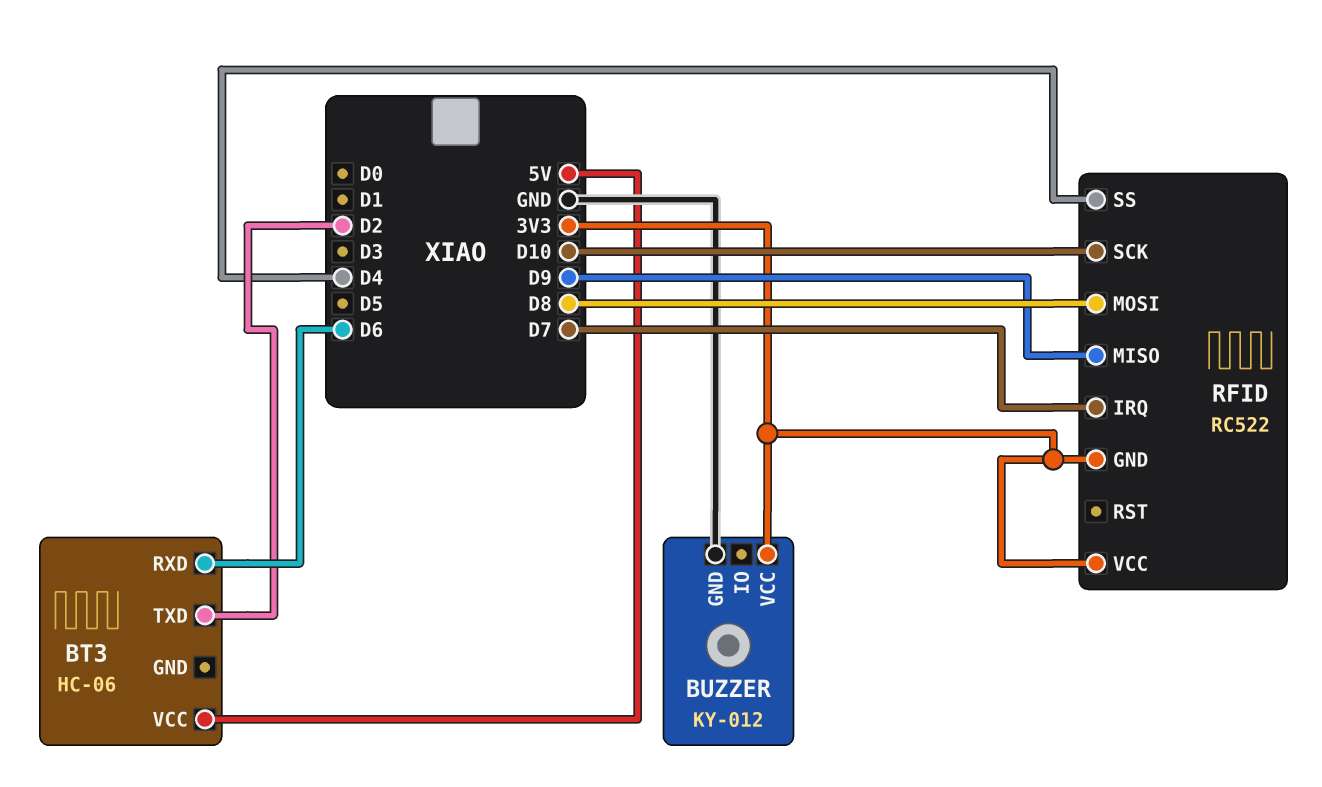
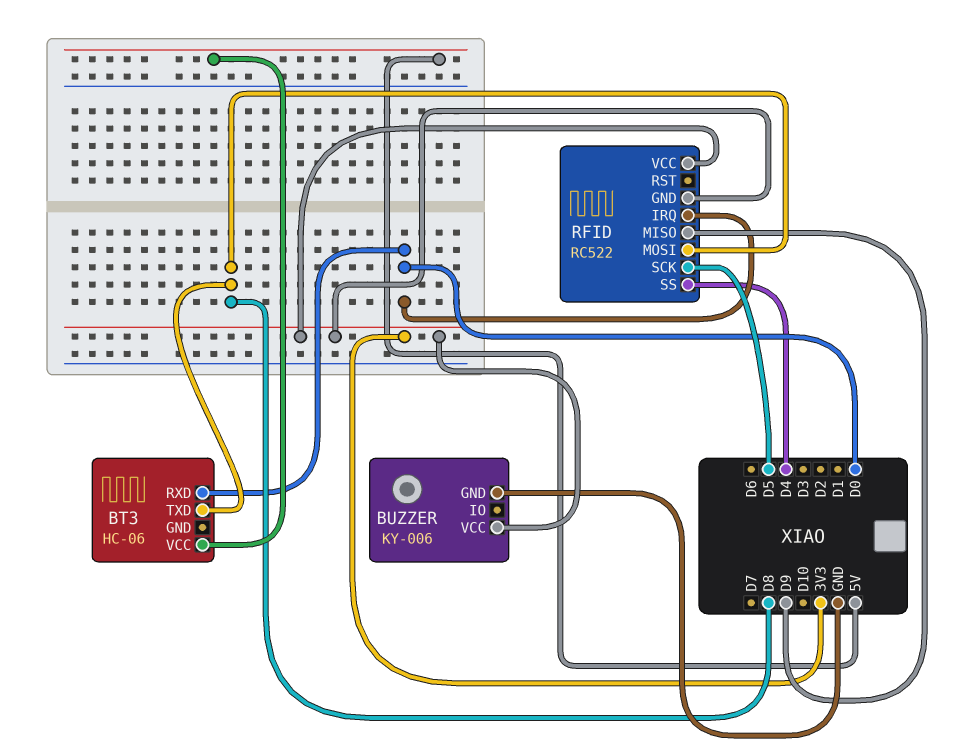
BT3 pin RXD: D6 -> D0
BT3 pin TXD: D2 -> D8
BUZZER: KY-012 -> KY-006
RFID pin IRQ: D7 -> D0
RFID pin SCK: D10 -> D5

